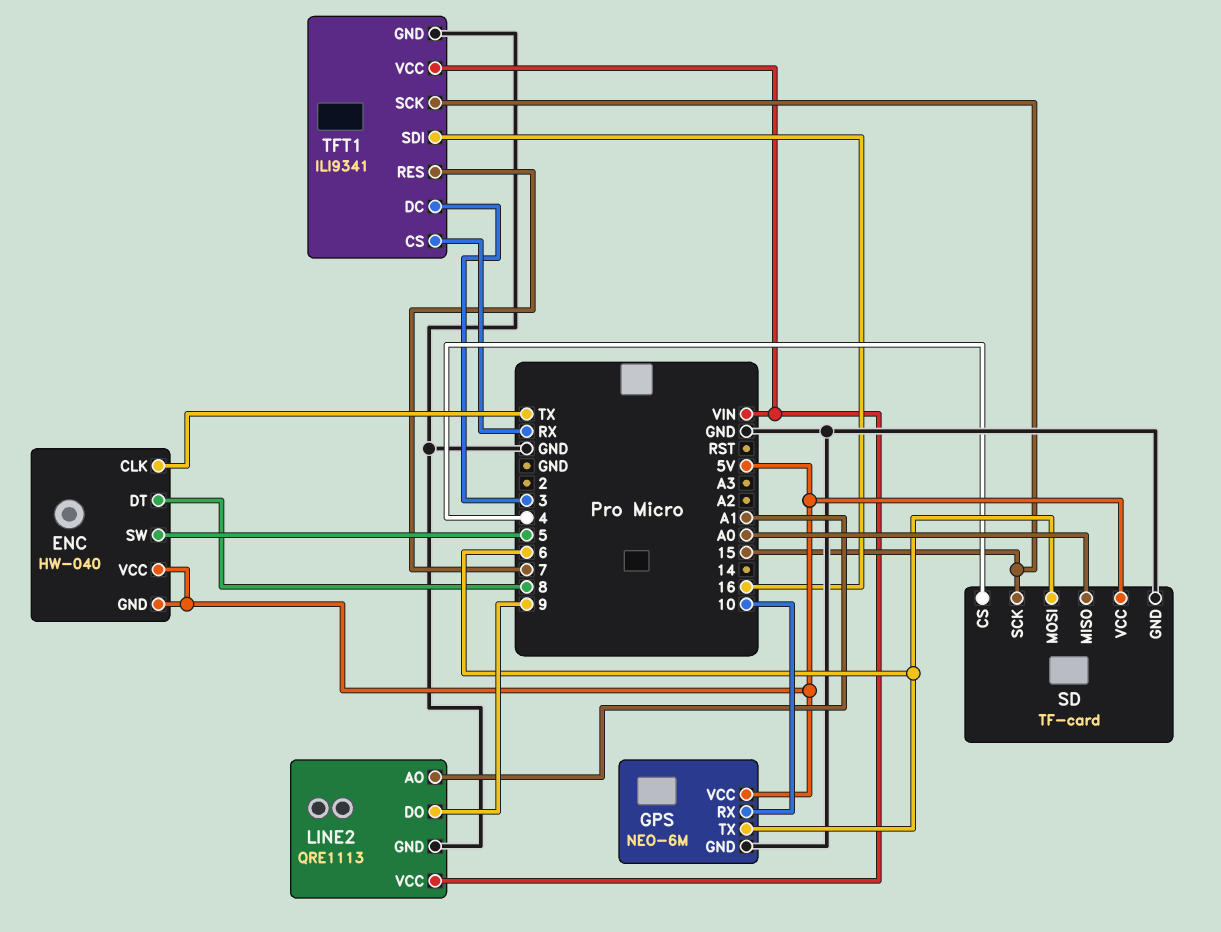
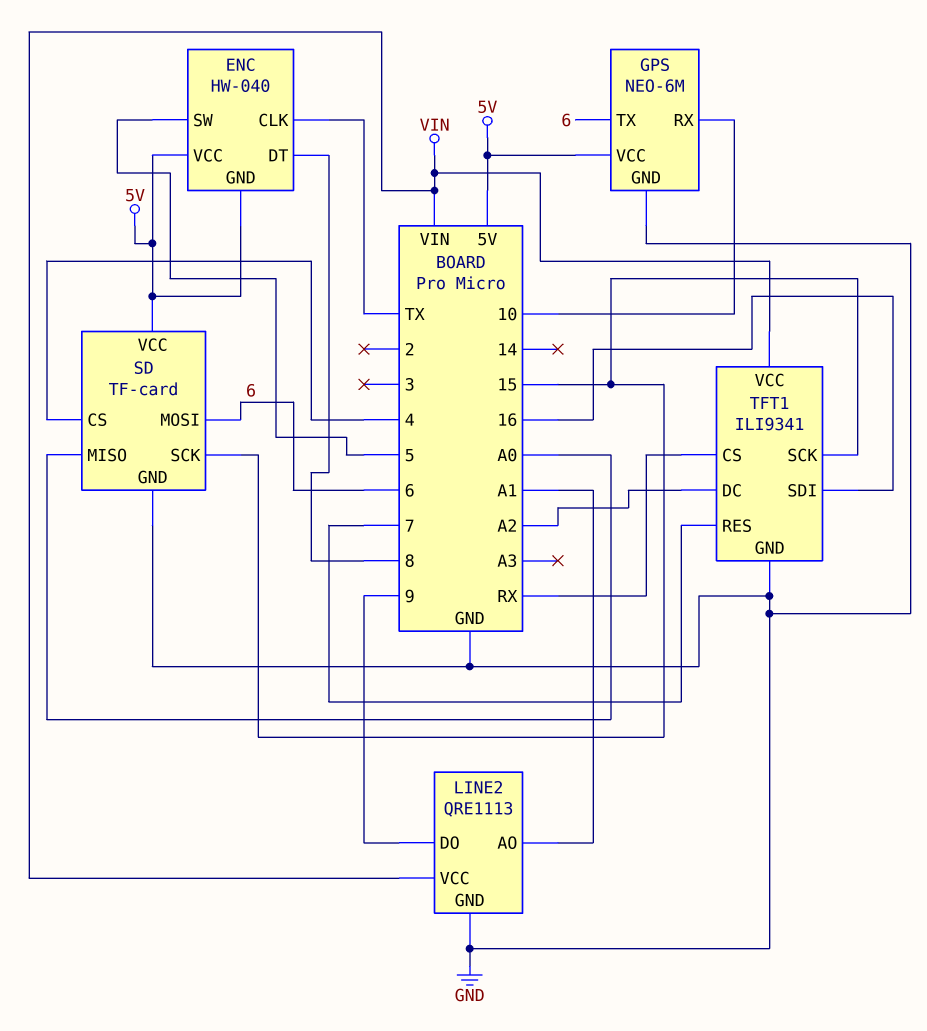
TFT1 pin DC: 3 -> A2

